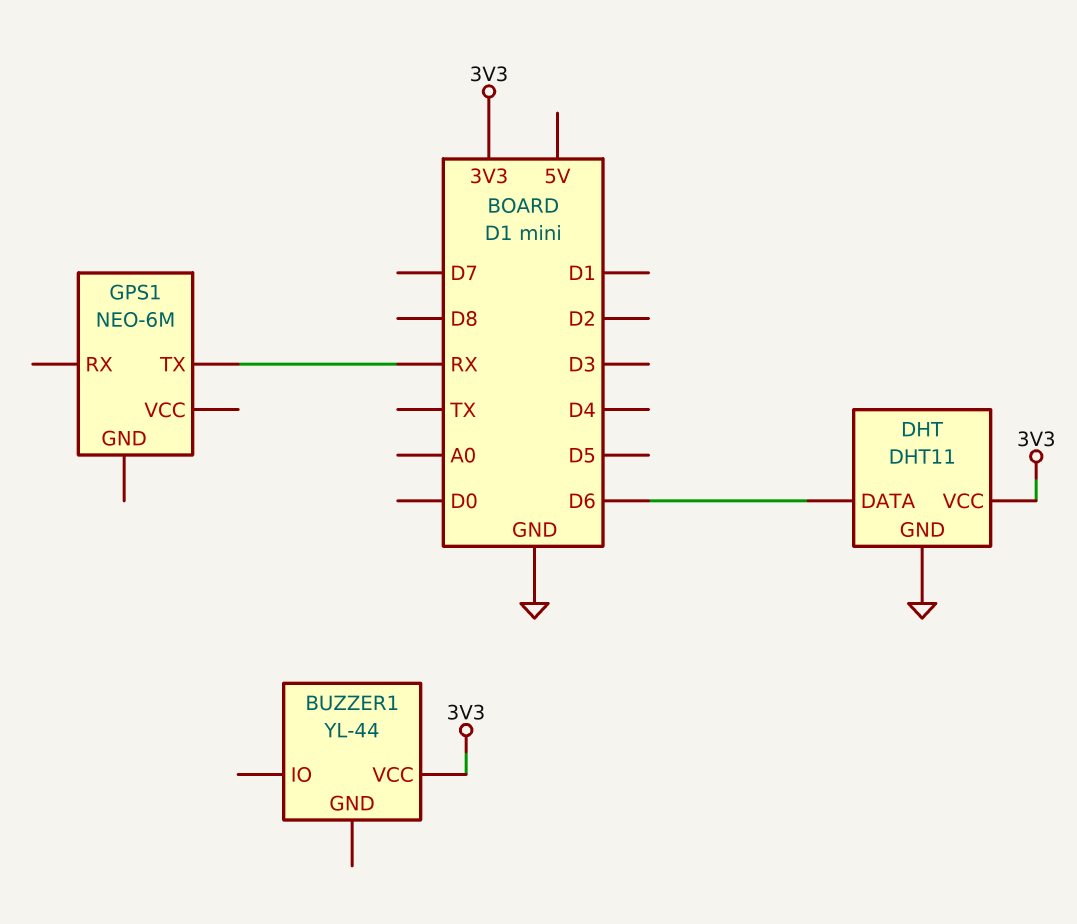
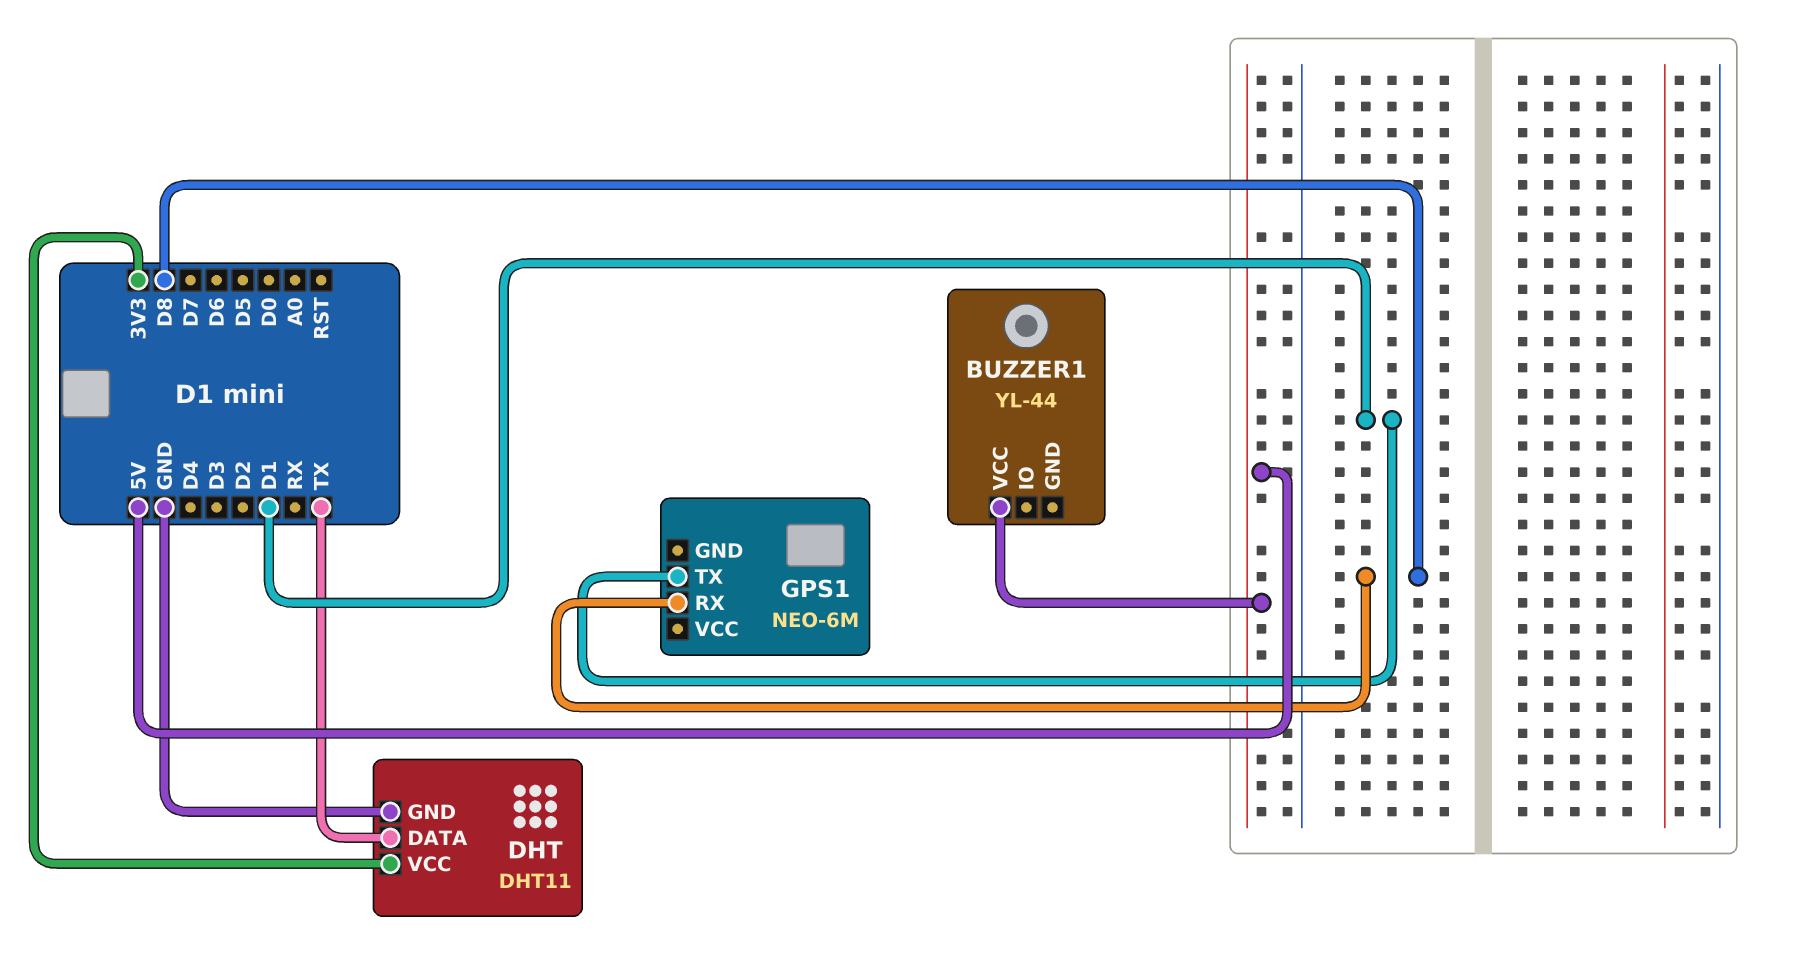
BUZZER1 pin VCC: 3V3 -> 5V
DHT pin DATA: D6 -> TX
GPS1 pin RX: none -> D8
GPS1 pin TX: RX -> D1

